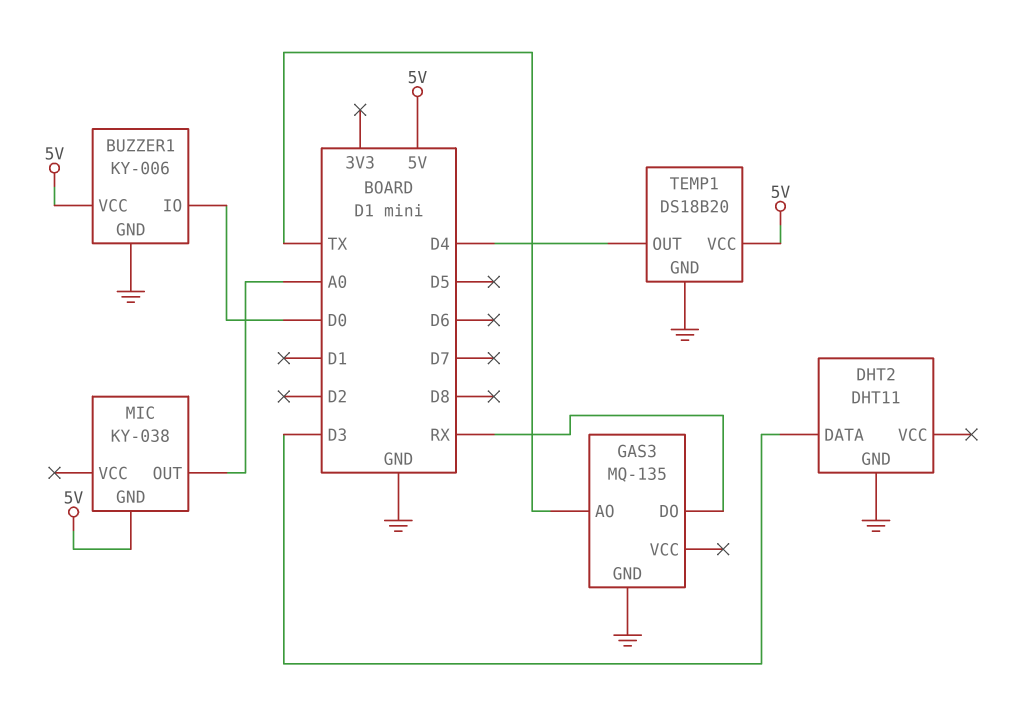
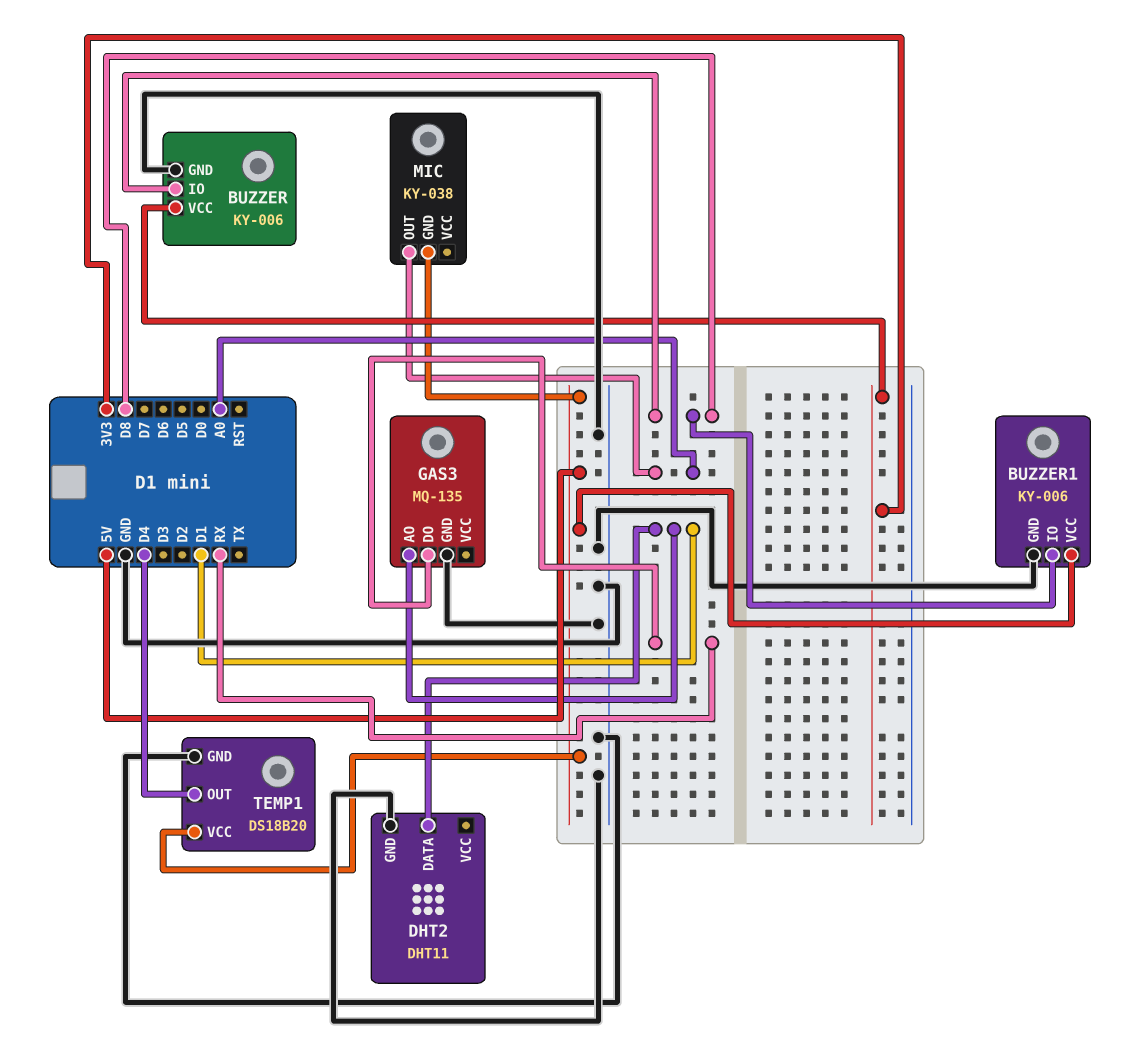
BUZZER: none -> KY-006
BUZZER pin GND: none -> GND
BUZZER pin IO: none -> D8
BUZZER pin VCC: none -> 3V3
BUZZER1 pin IO: D0 -> D8
DHT2 pin DATA: D3 -> D1
GAS3 pin AO: TX -> D1

